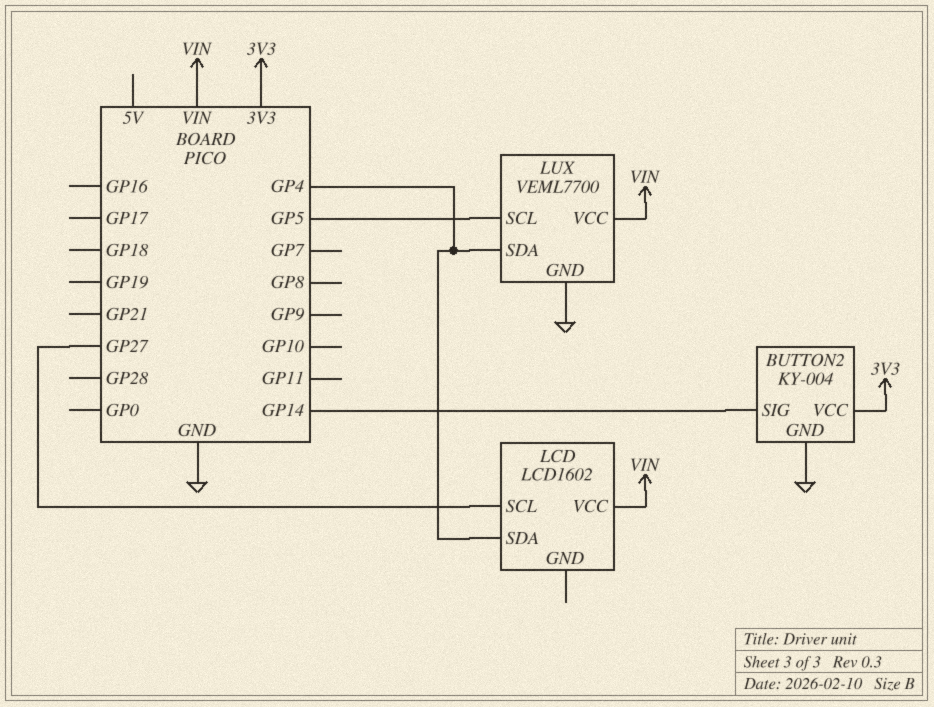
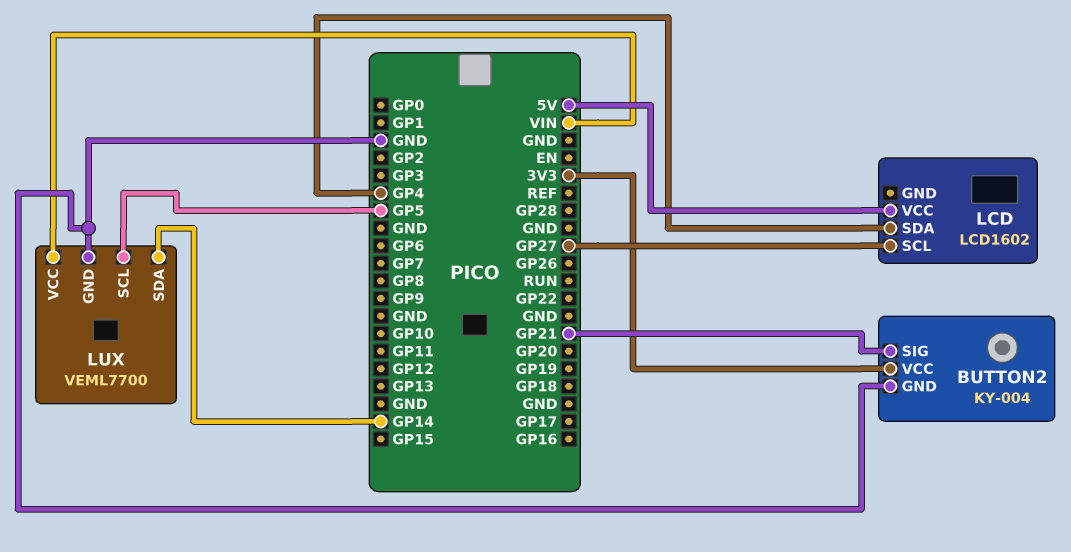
BUTTON2 pin SIG: GP14 -> GP21
LCD pin VCC: VIN -> 5V
LUX pin SDA: GP4 -> GP14

